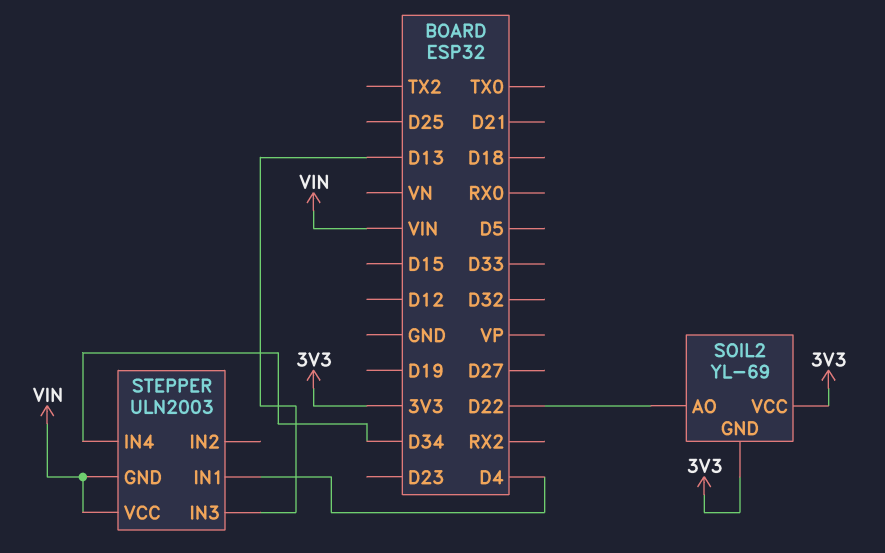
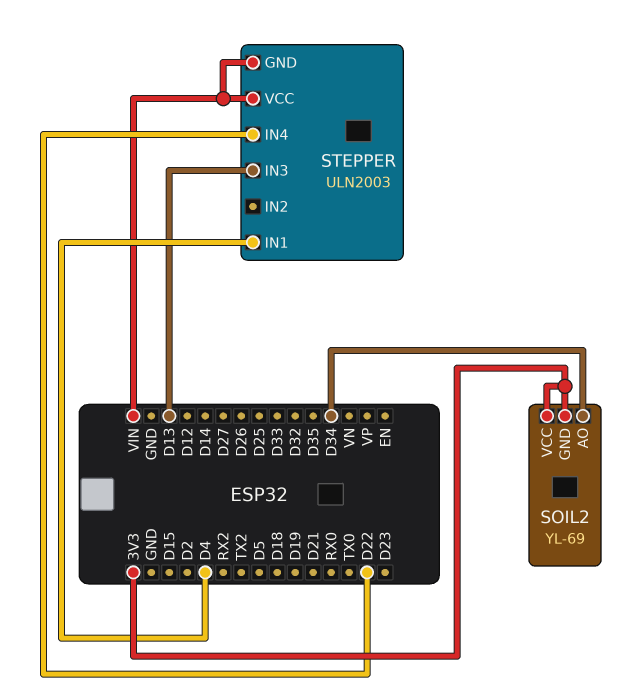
SOIL2 pin AO: D22 -> D34
STEPPER pin IN4: D34 -> D22

